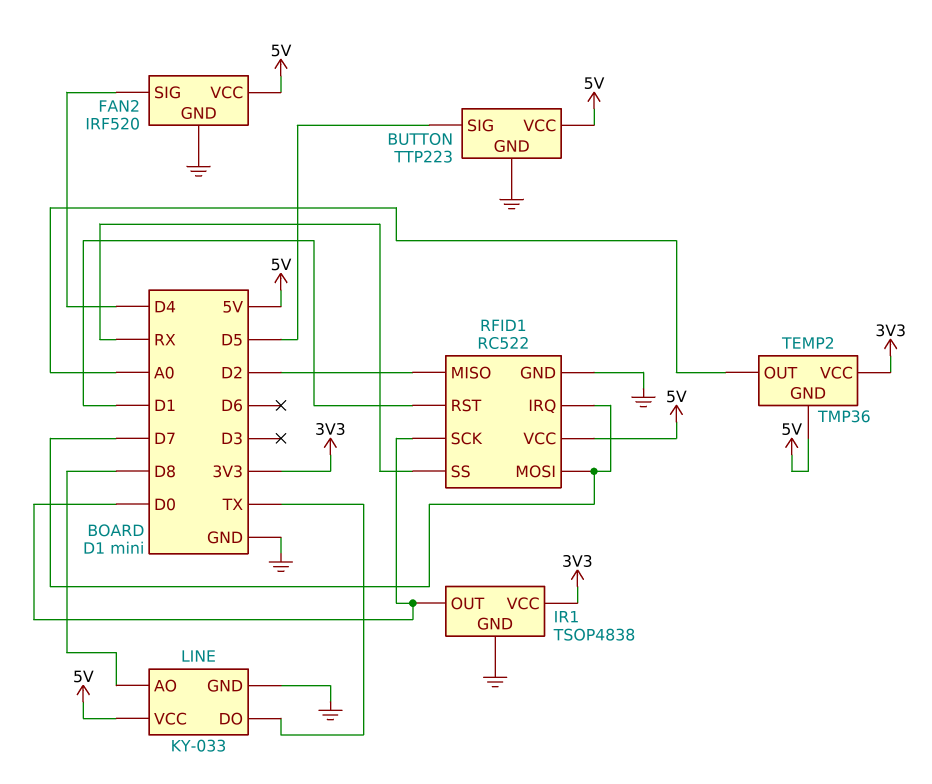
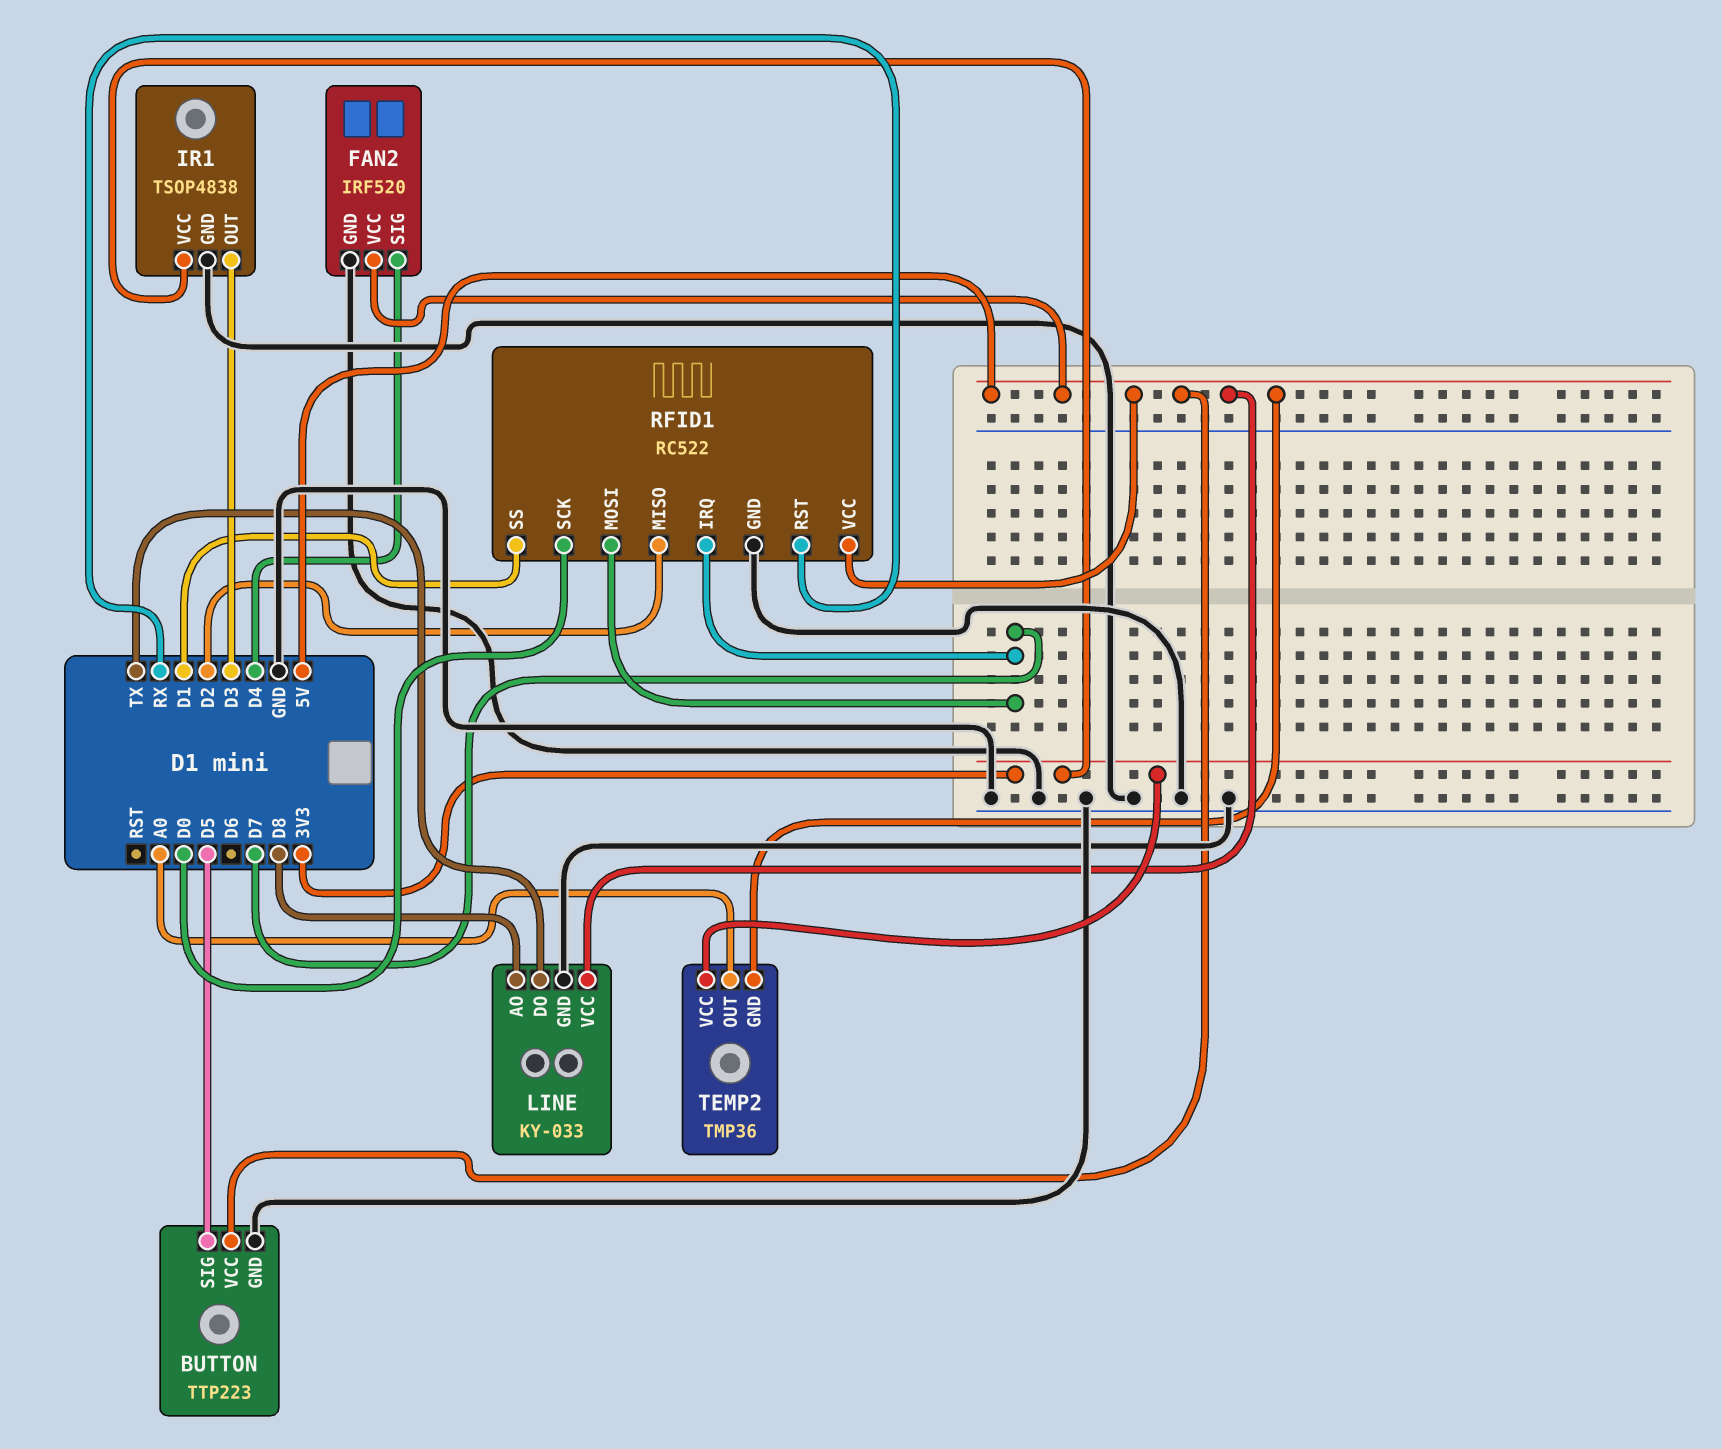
IR1 pin OUT: D0 -> D3
RFID1 pin RST: D1 -> RX
RFID1 pin SS: RX -> D1

